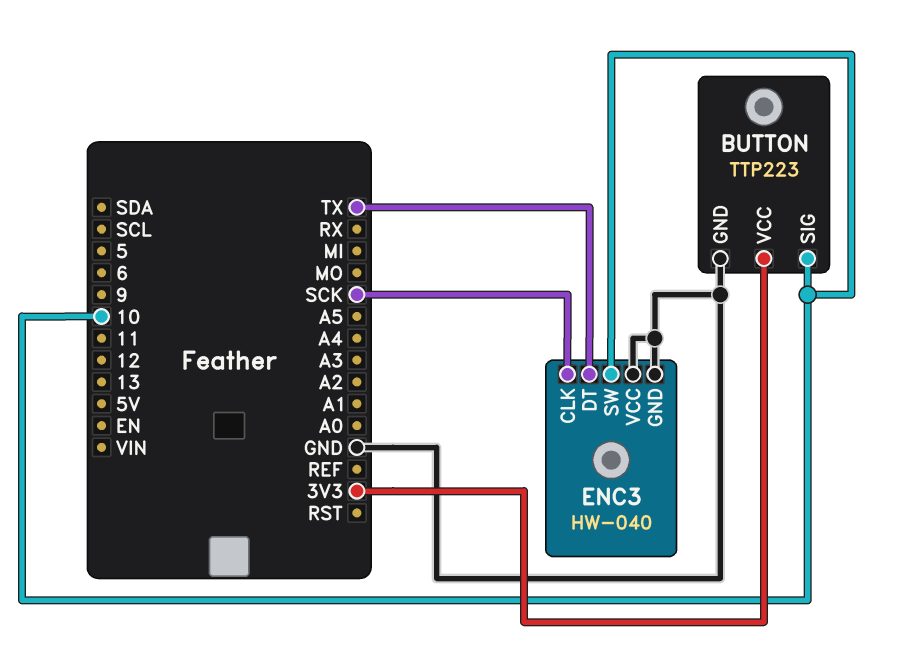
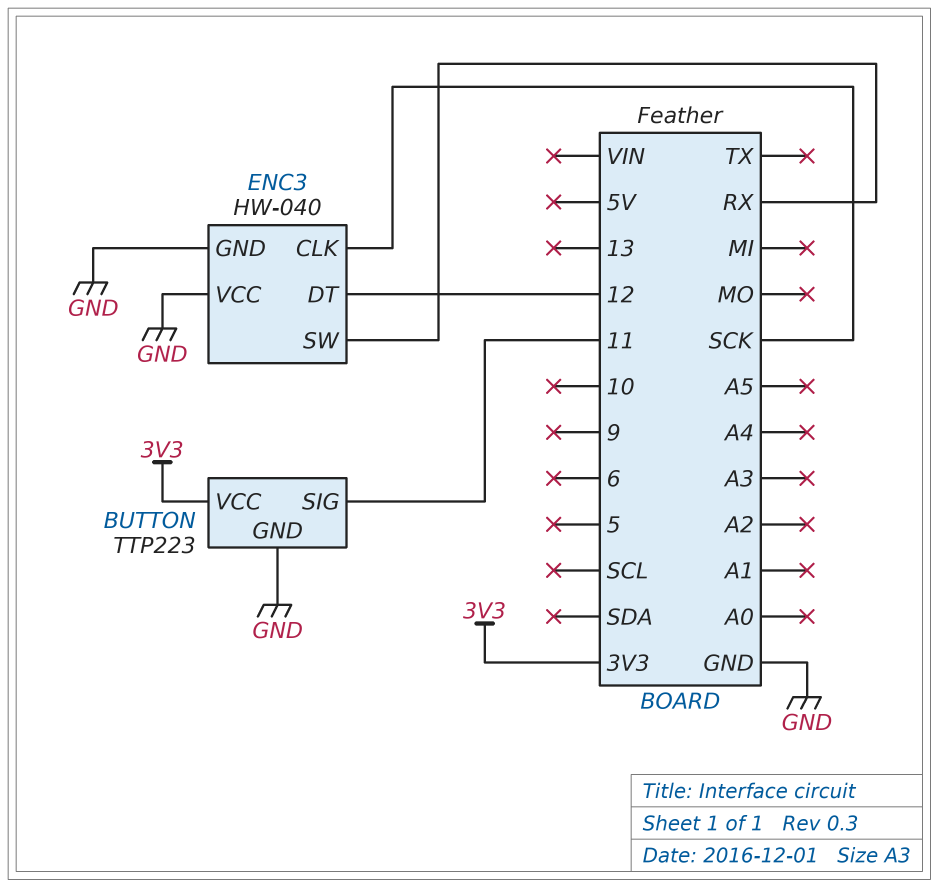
BUTTON pin SIG: 10 -> 11
ENC3 pin DT: TX -> 12
ENC3 pin SW: 10 -> RX

